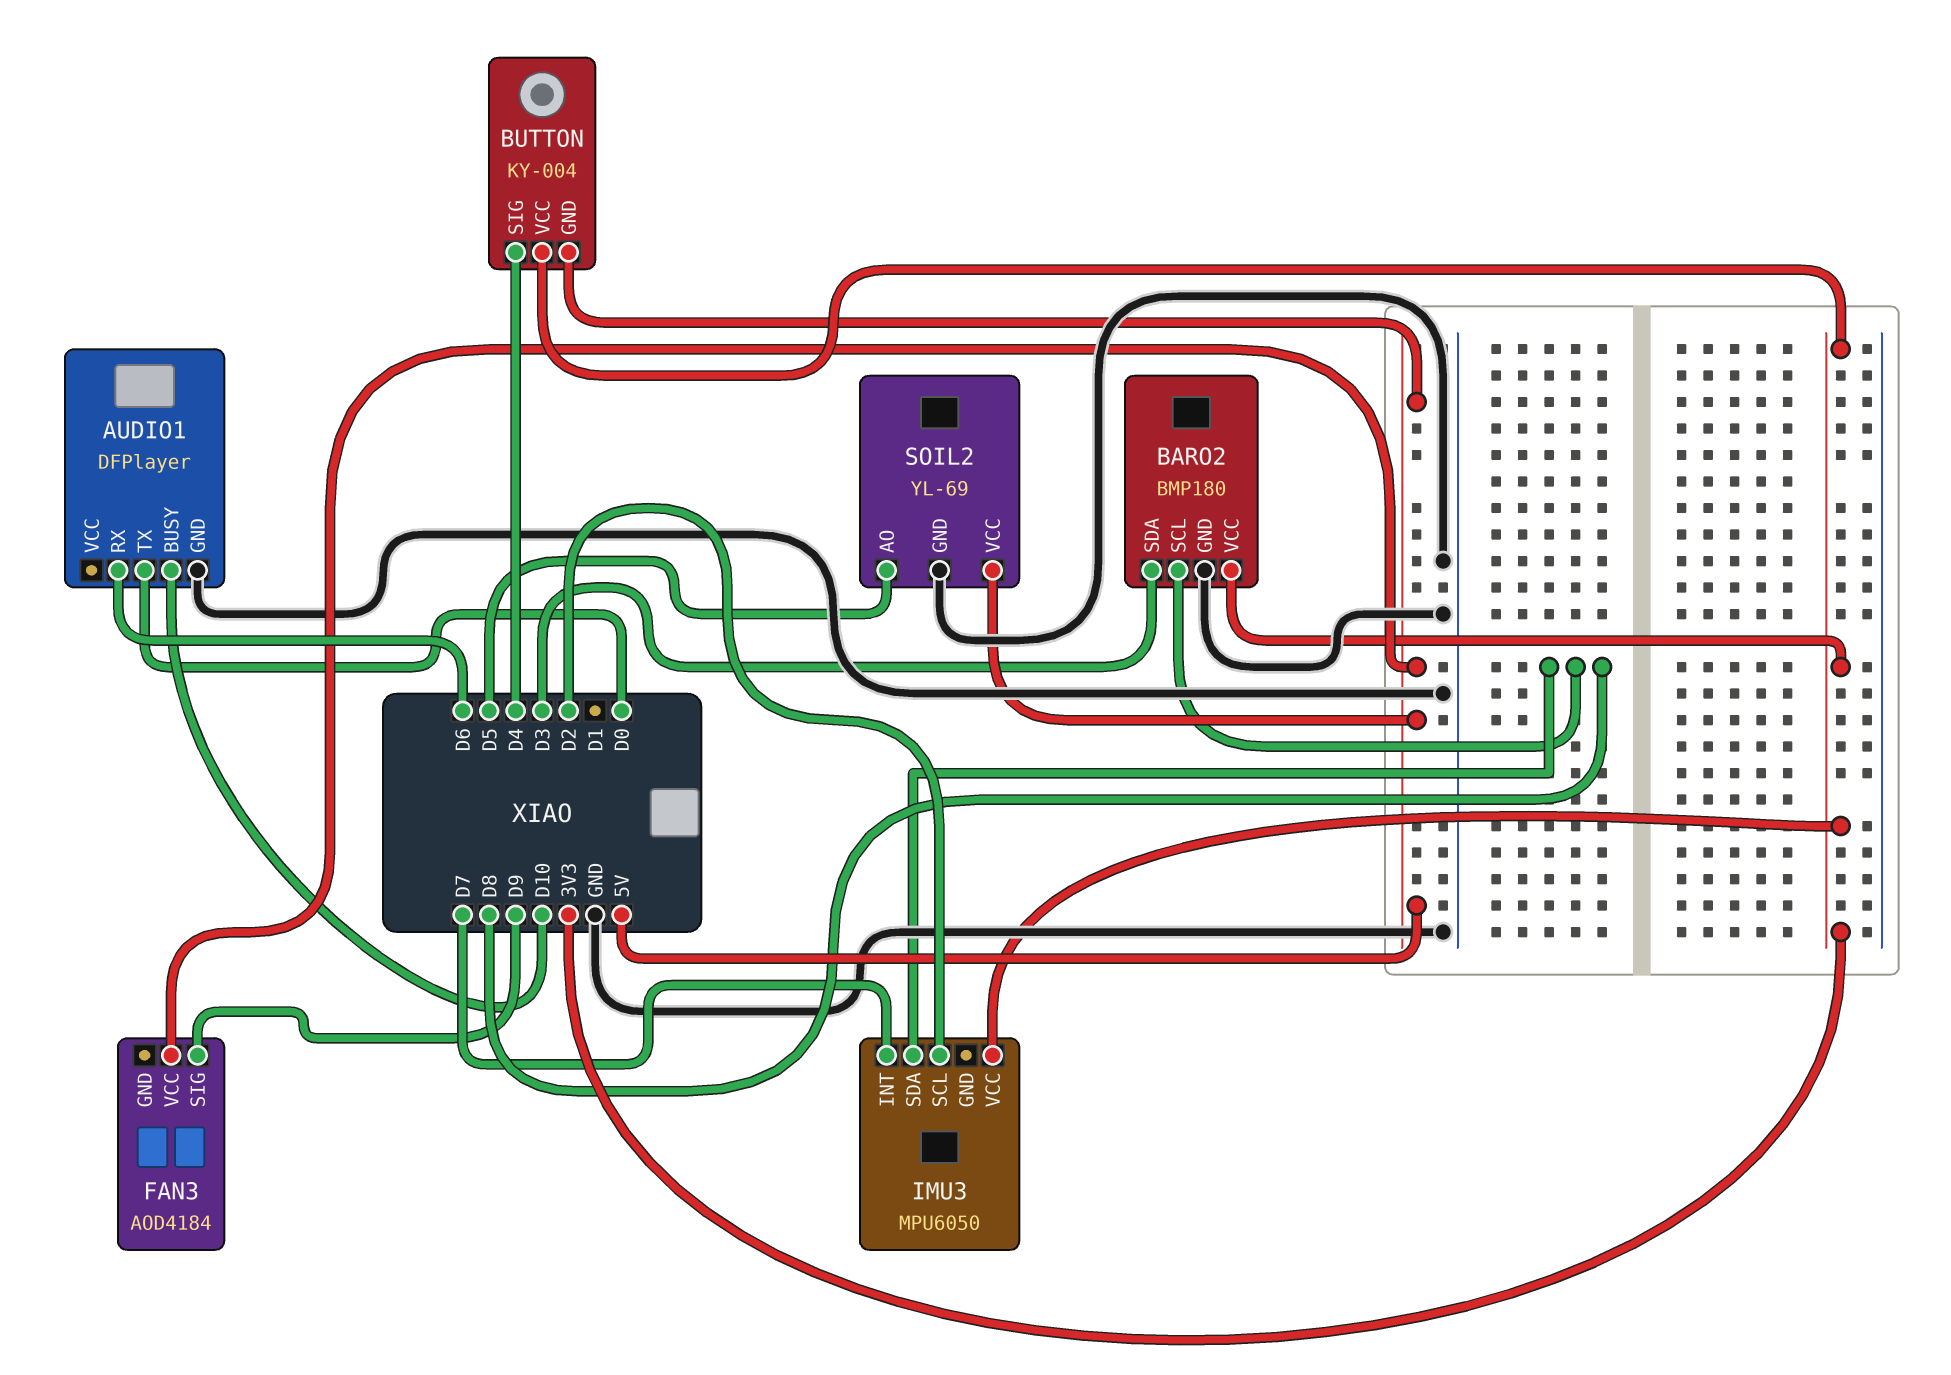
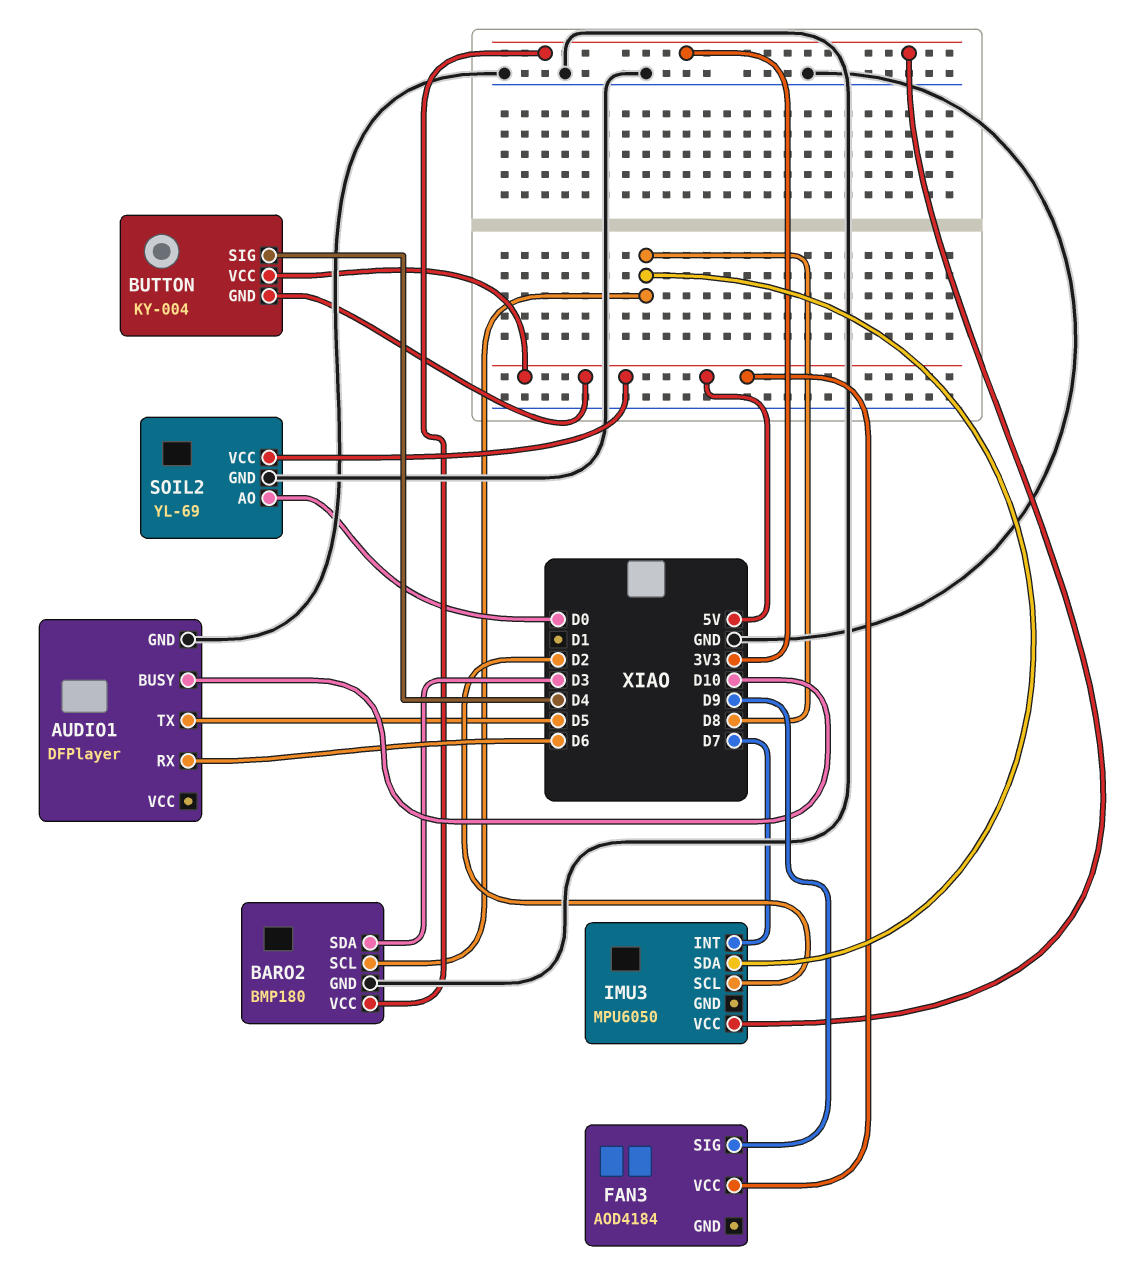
AUDIO1 pin TX: D0 -> D5
BUTTON pin VCC: 3V3 -> 5V
SOIL2 pin AO: D5 -> D0

